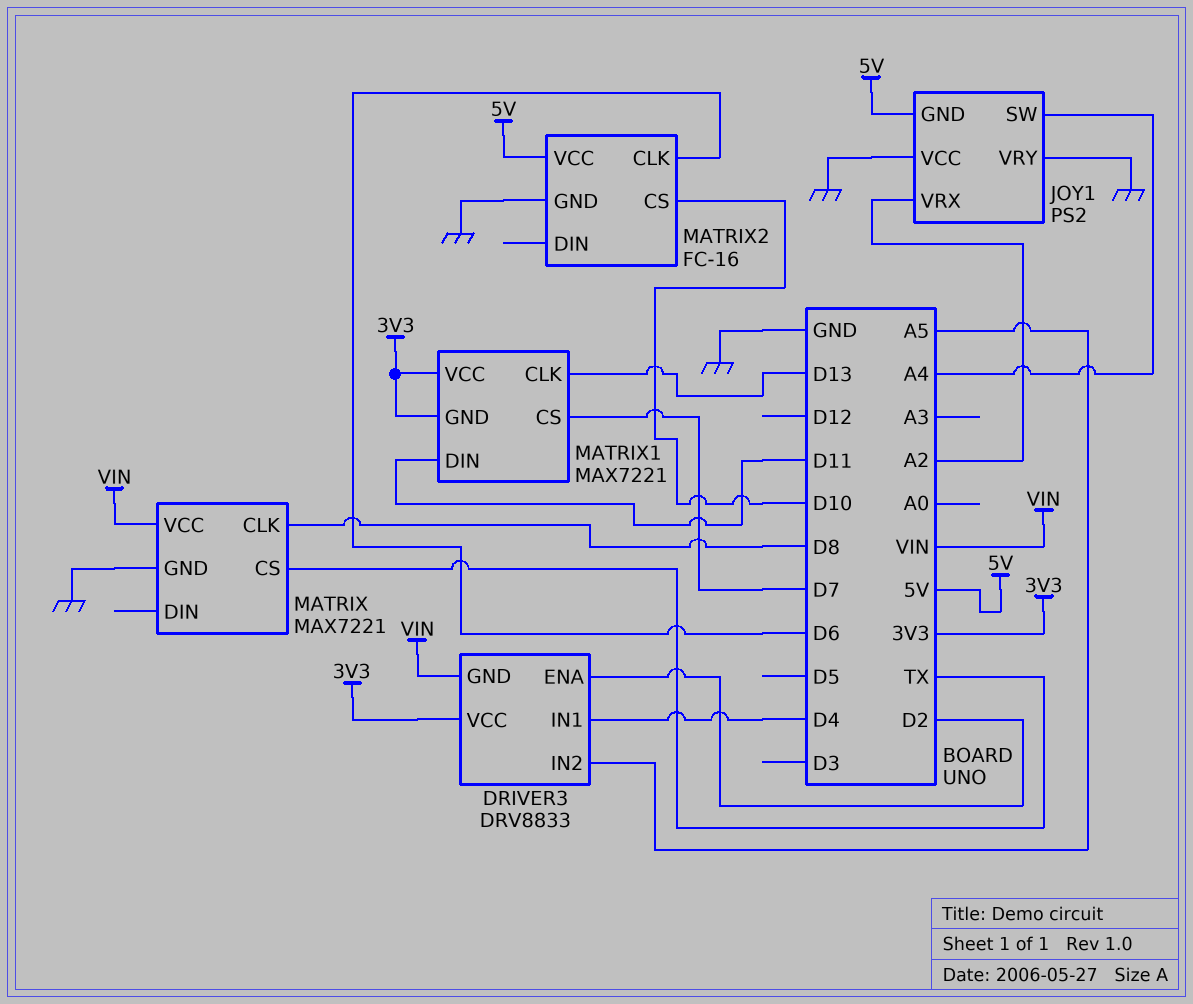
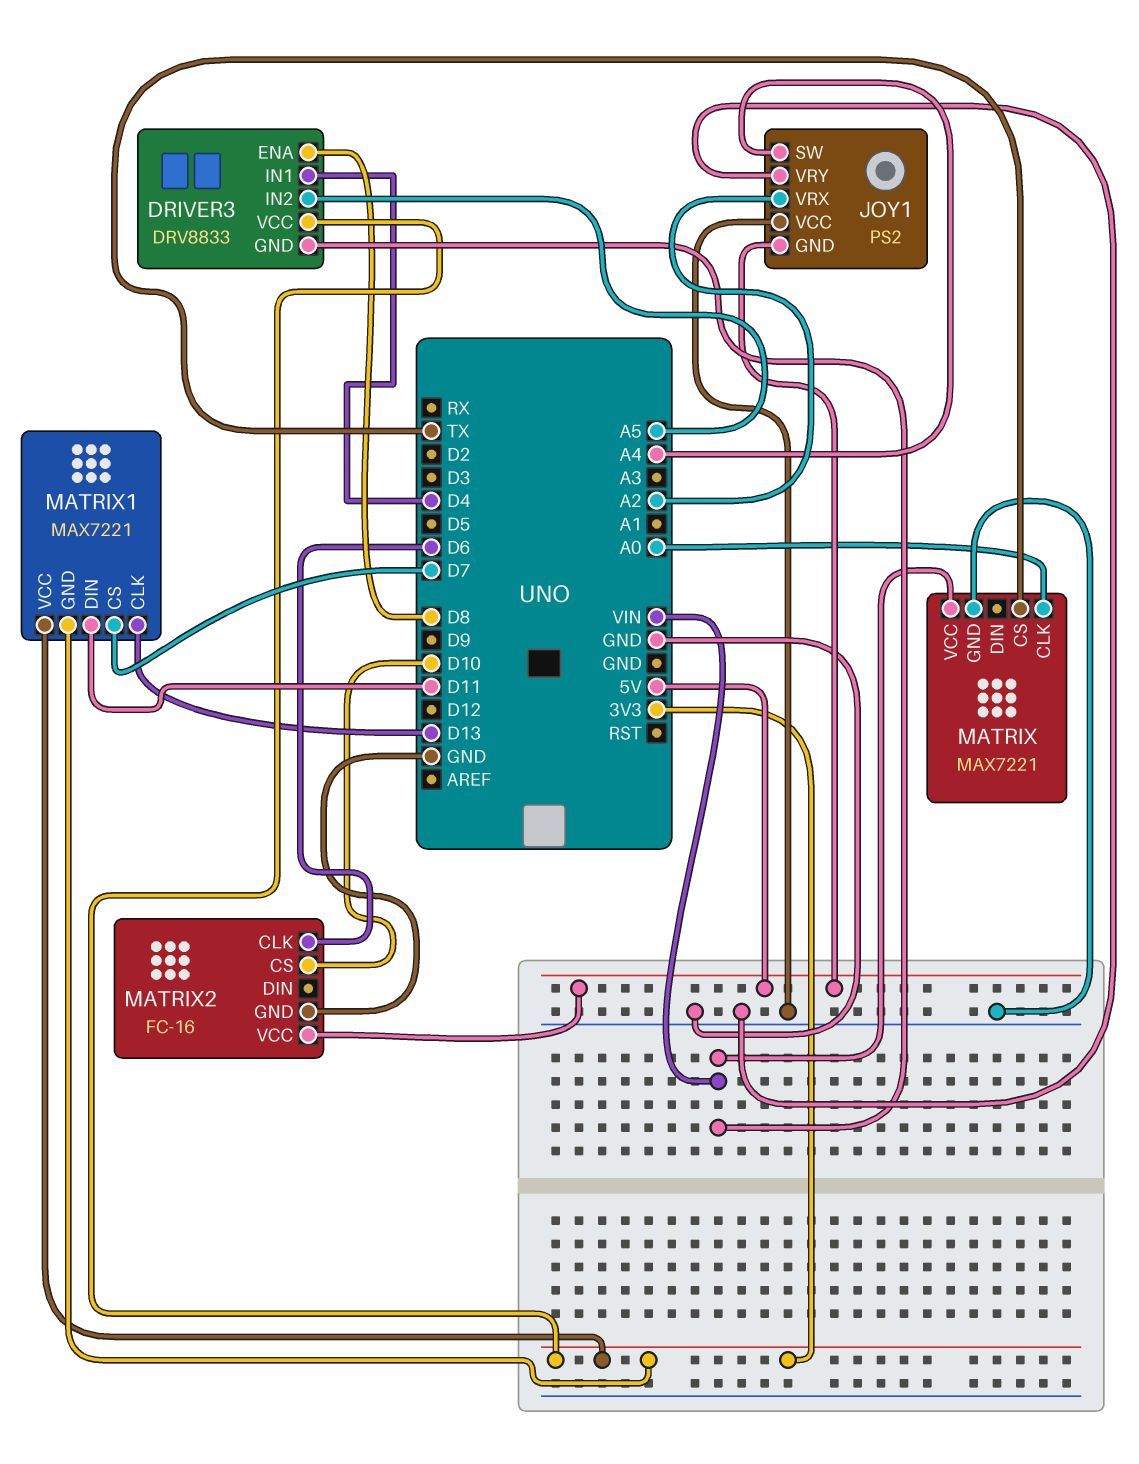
DRIVER3 pin ENA: D2 -> D8
MATRIX pin CLK: D8 -> A0

